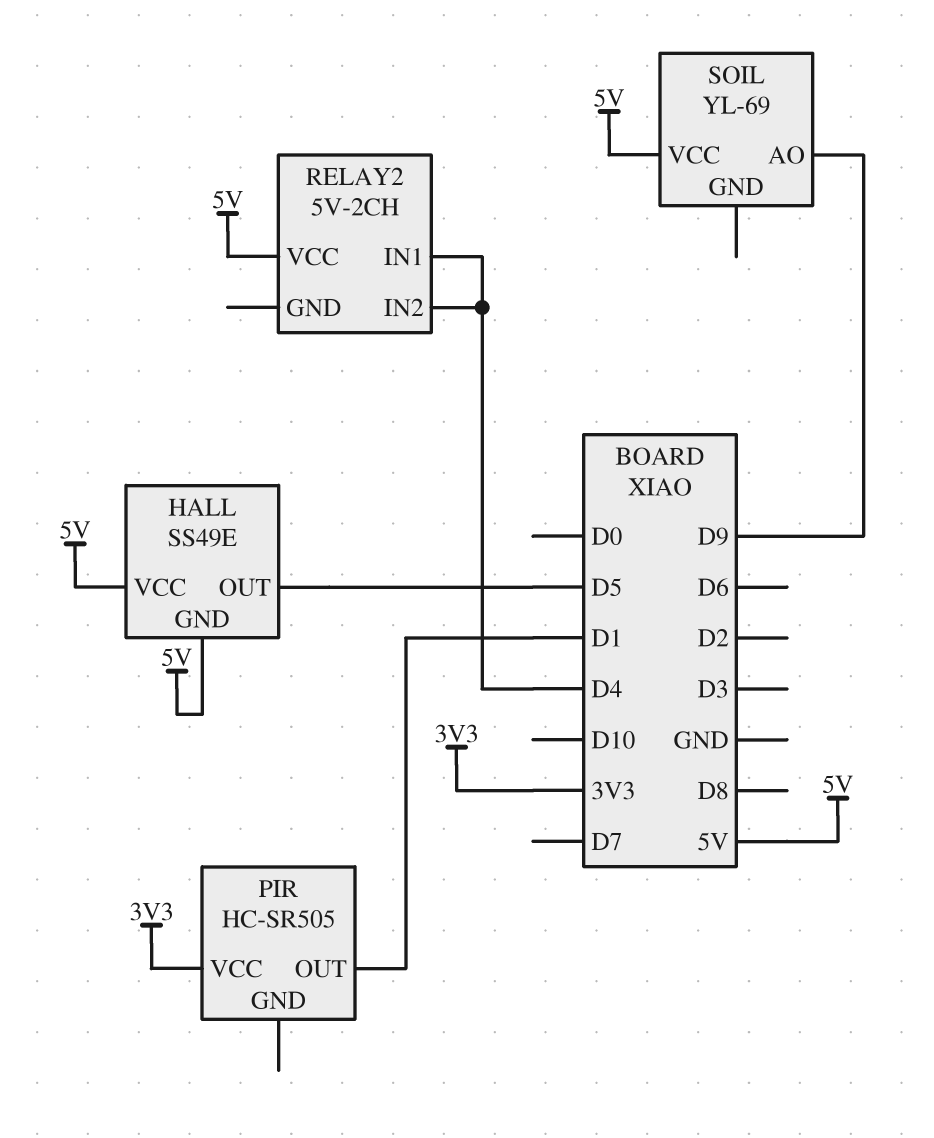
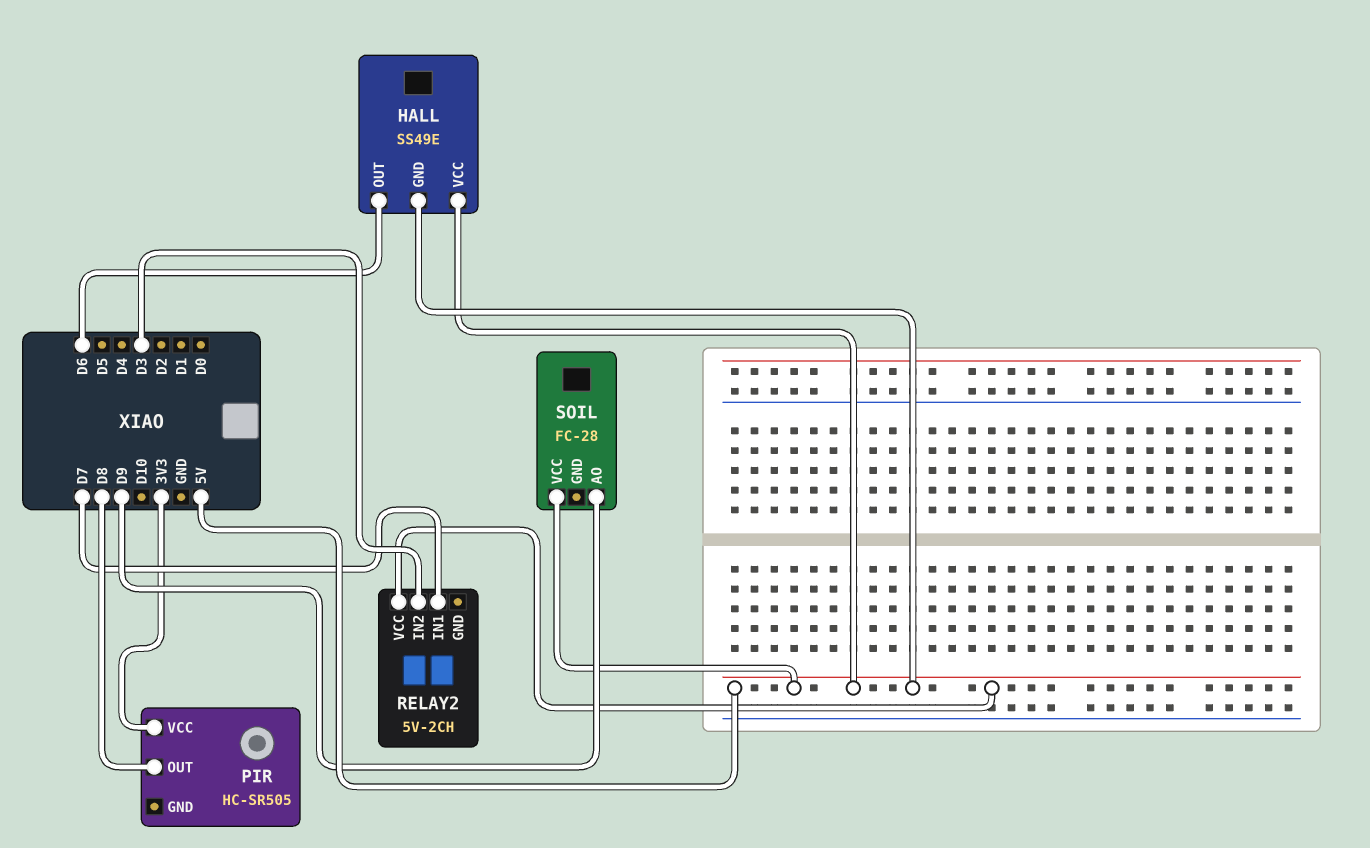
HALL pin OUT: D5 -> D6
PIR pin OUT: D1 -> D8
RELAY2 pin IN1: D4 -> D7
RELAY2 pin IN2: D4 -> D3
SOIL: YL-69 -> FC-28

